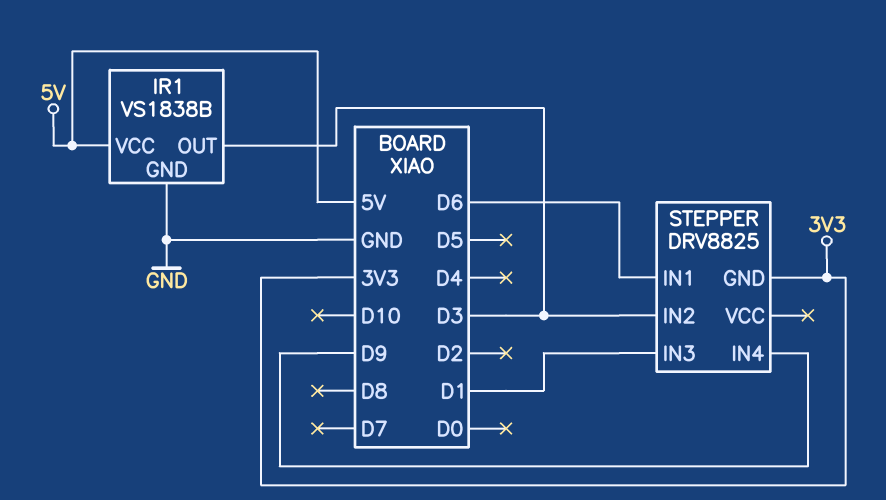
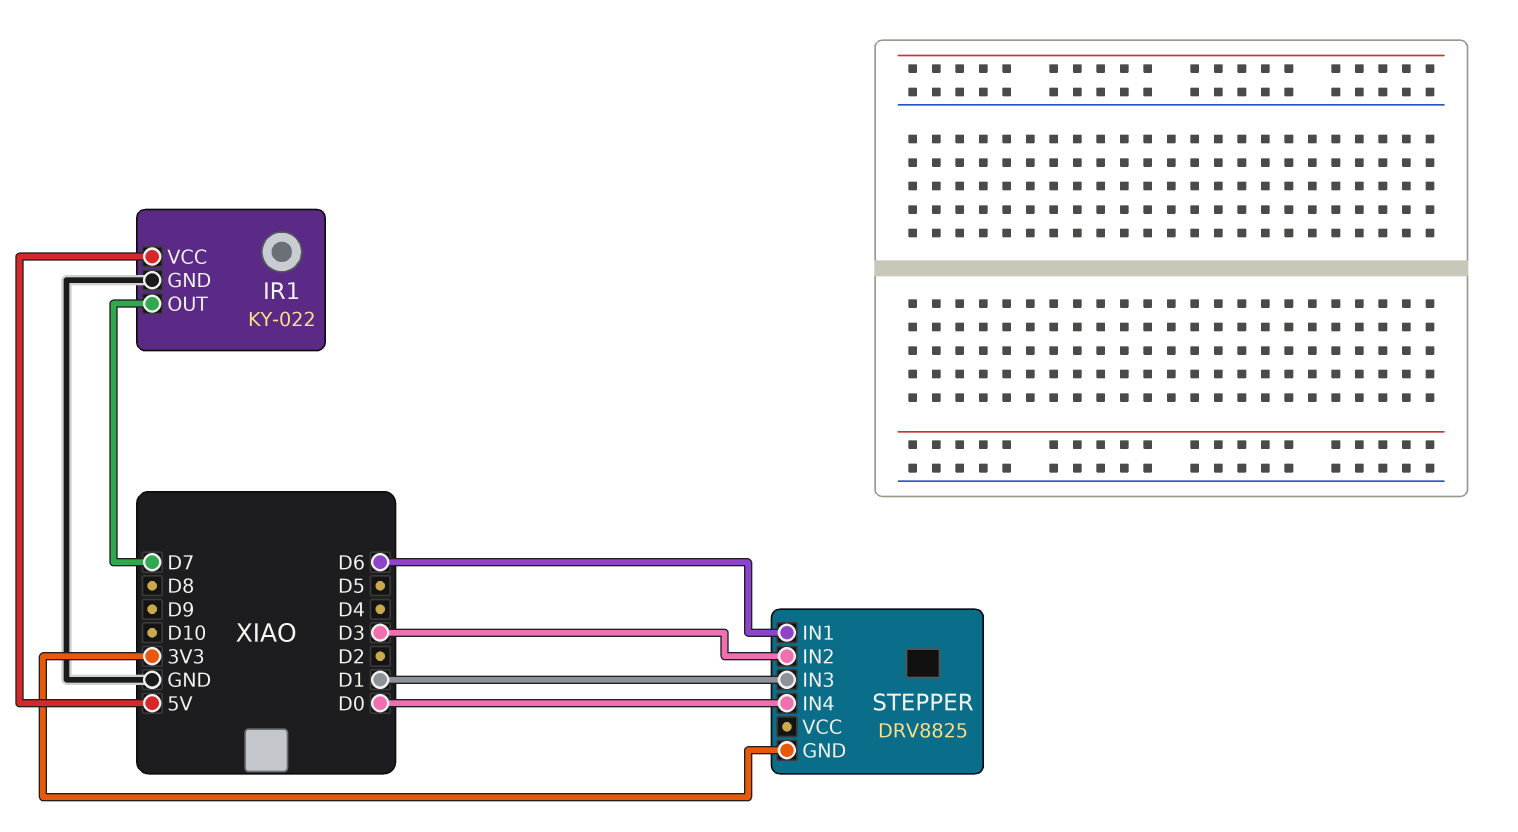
IR1: VS1838B -> KY-022
IR1 pin OUT: D3 -> D7
STEPPER pin IN4: D9 -> D0

